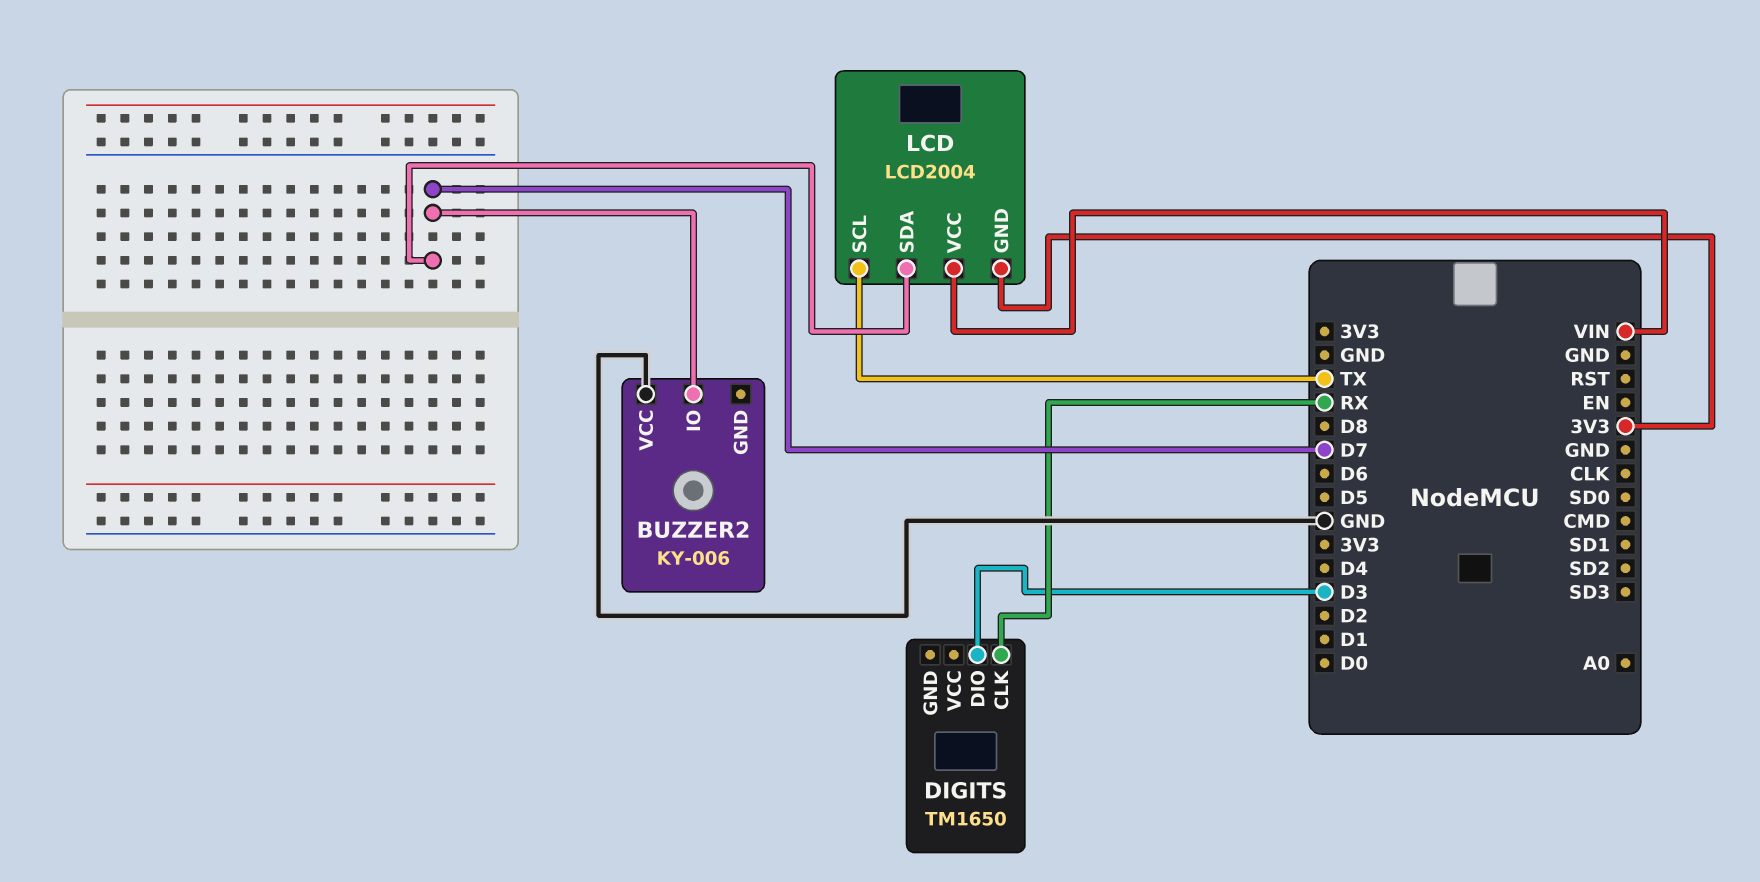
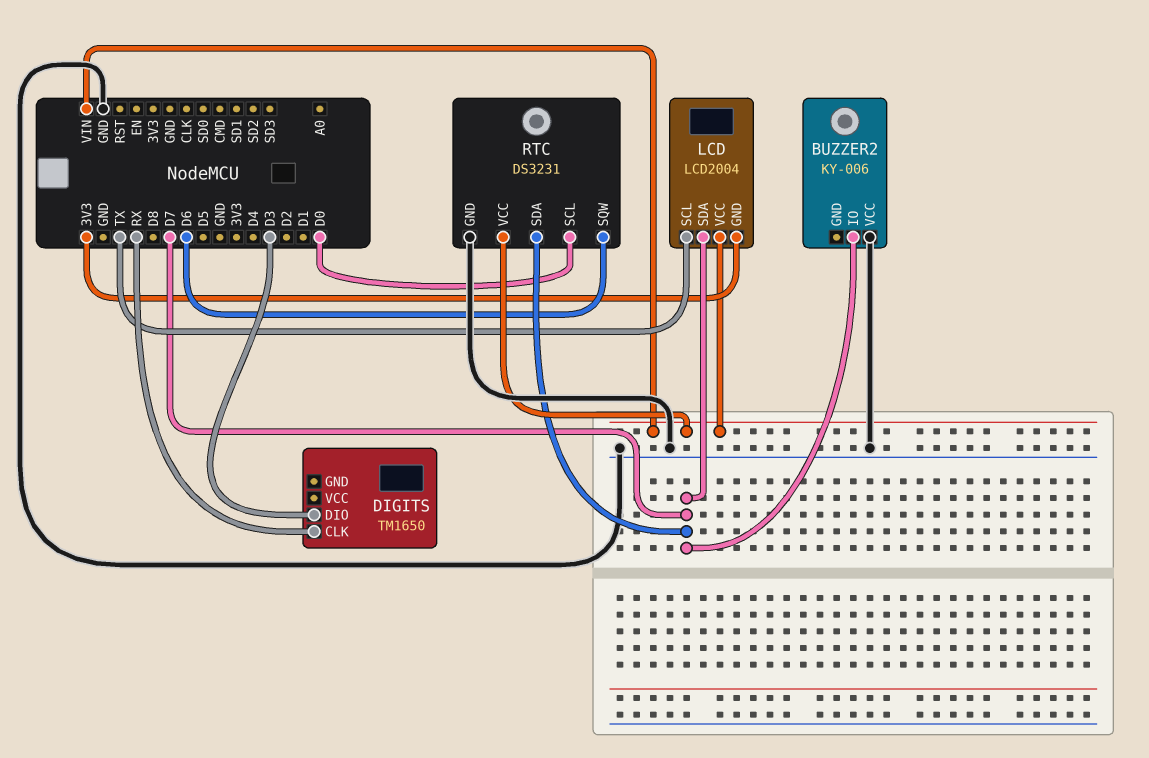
RTC: none -> DS3231
RTC pin GND: none -> GND
RTC pin SCL: none -> D0
RTC pin SDA: none -> D7
RTC pin SQW: none -> D6
RTC pin VCC: none -> VIN

